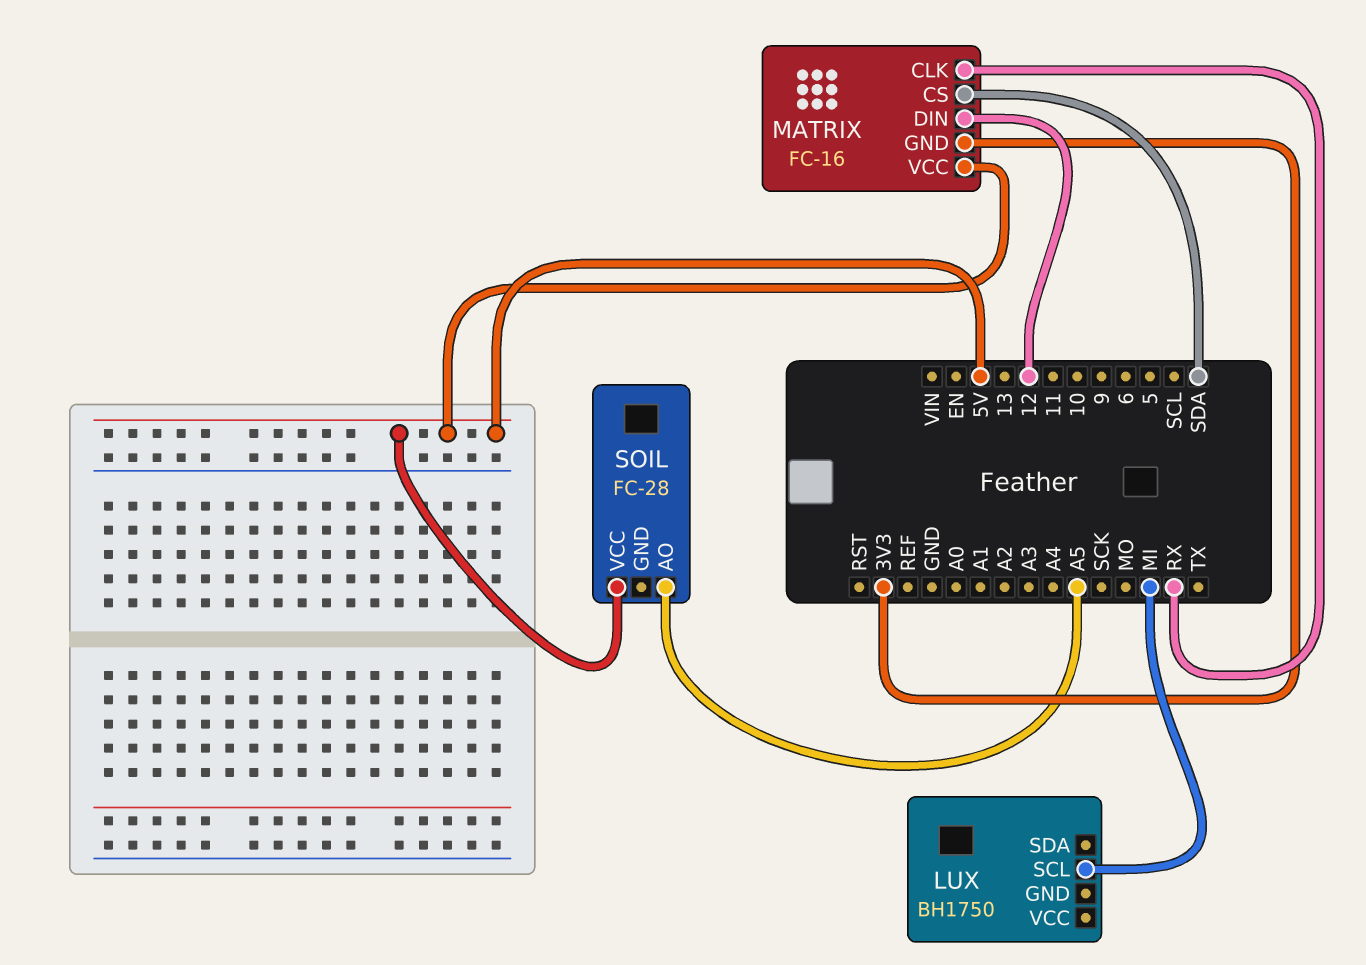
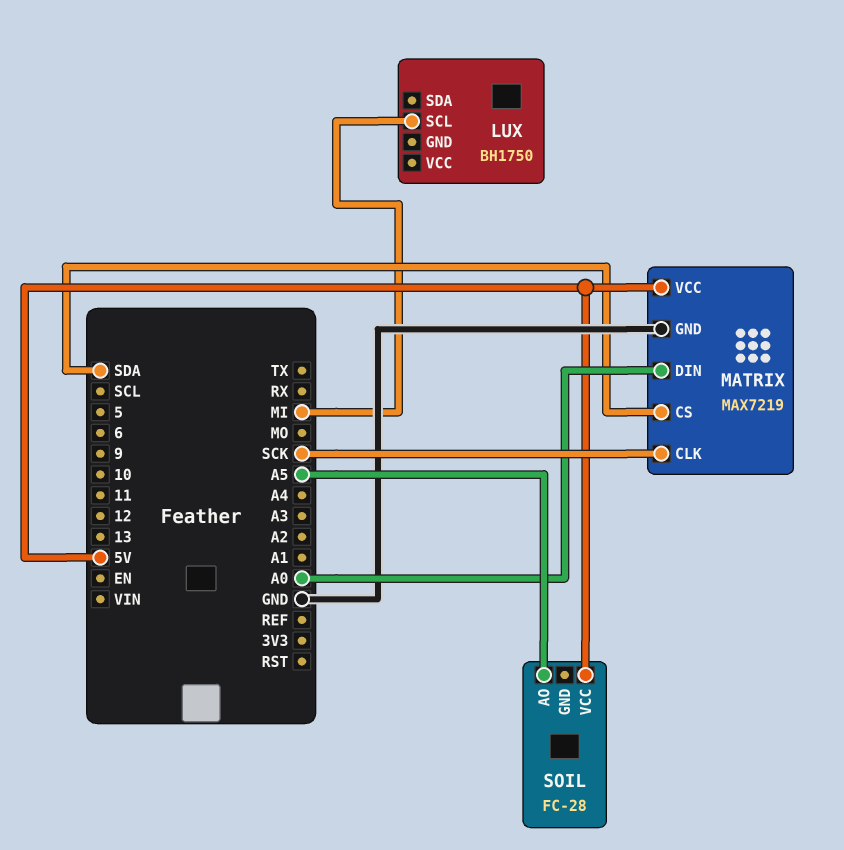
MATRIX: FC-16 -> MAX7219
MATRIX pin CLK: RX -> SCK
MATRIX pin DIN: 12 -> A0
MATRIX pin GND: 3V3 -> GND

